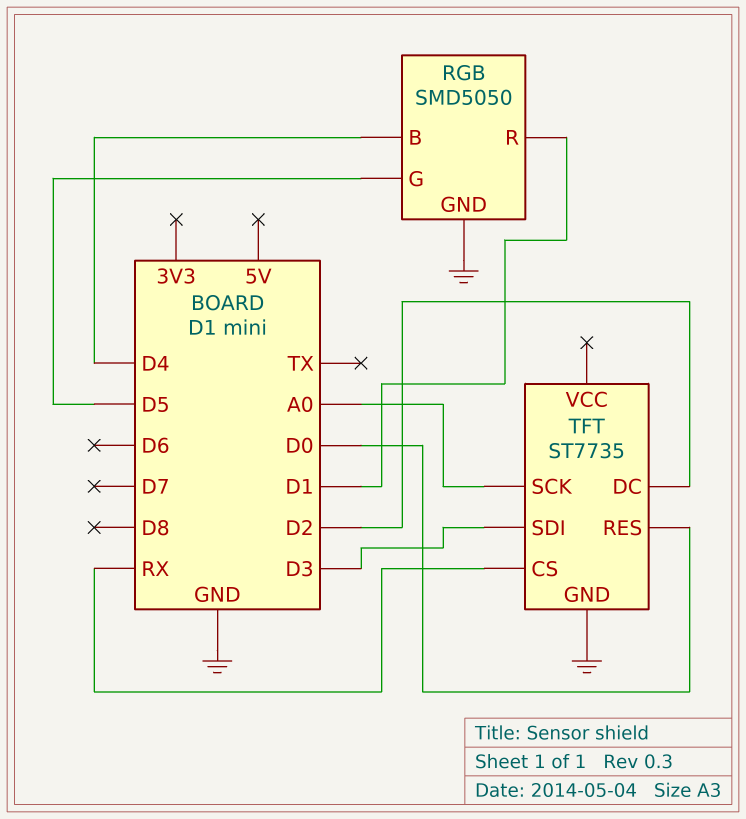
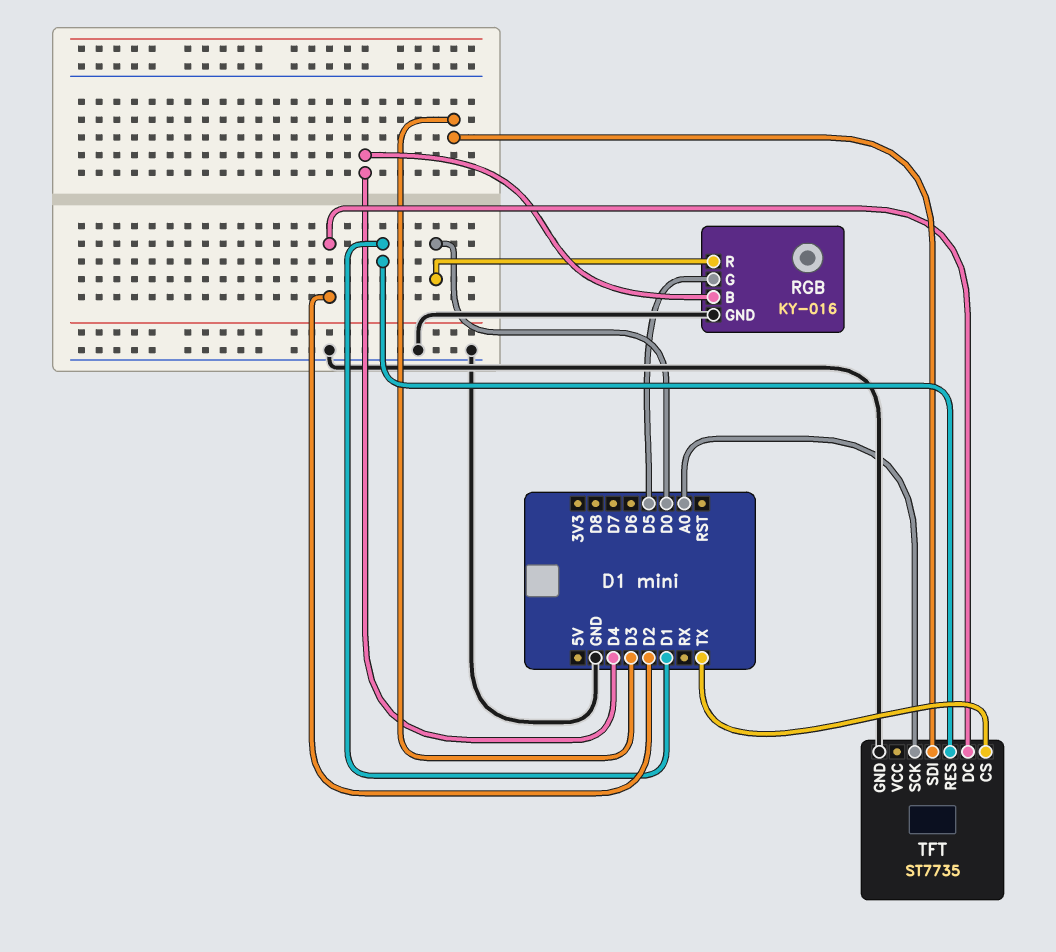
RGB: SMD5050 -> KY-016
RGB pin R: D1 -> D0
TFT pin CS: RX -> TX
TFT pin RES: D0 -> D1

